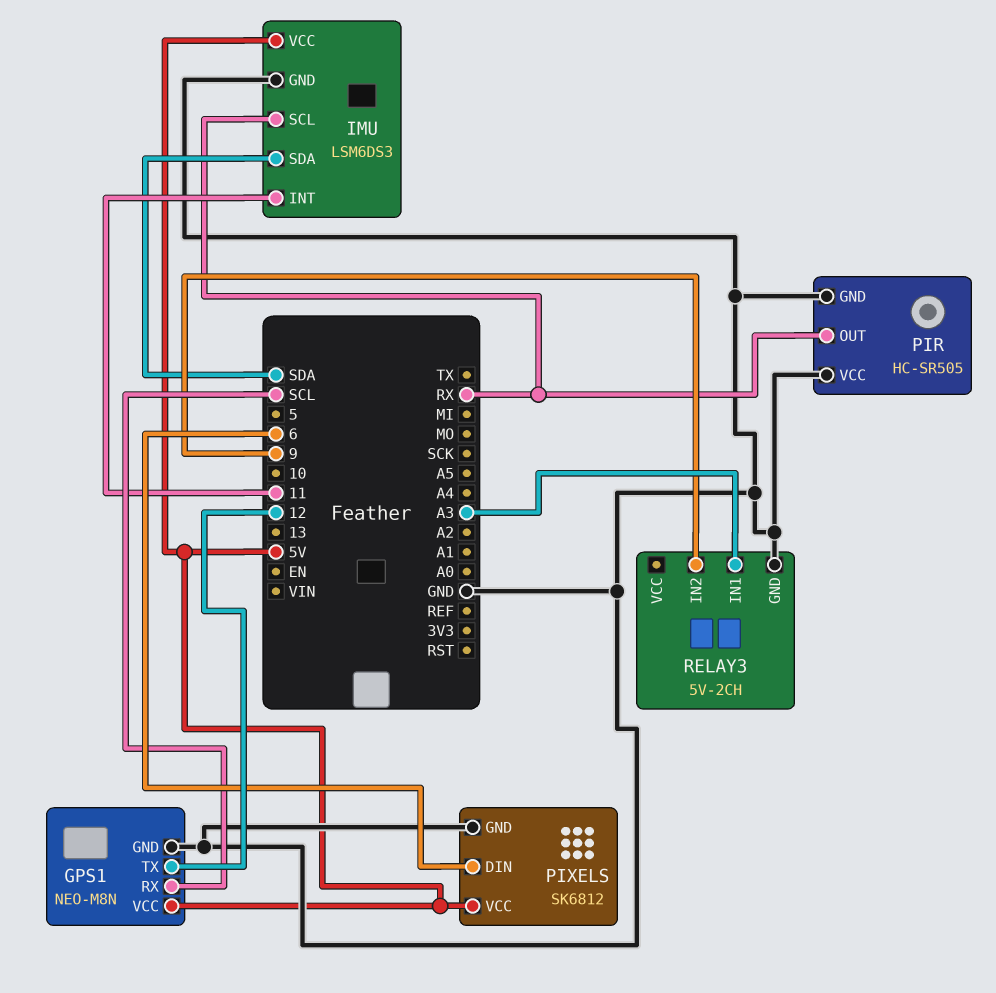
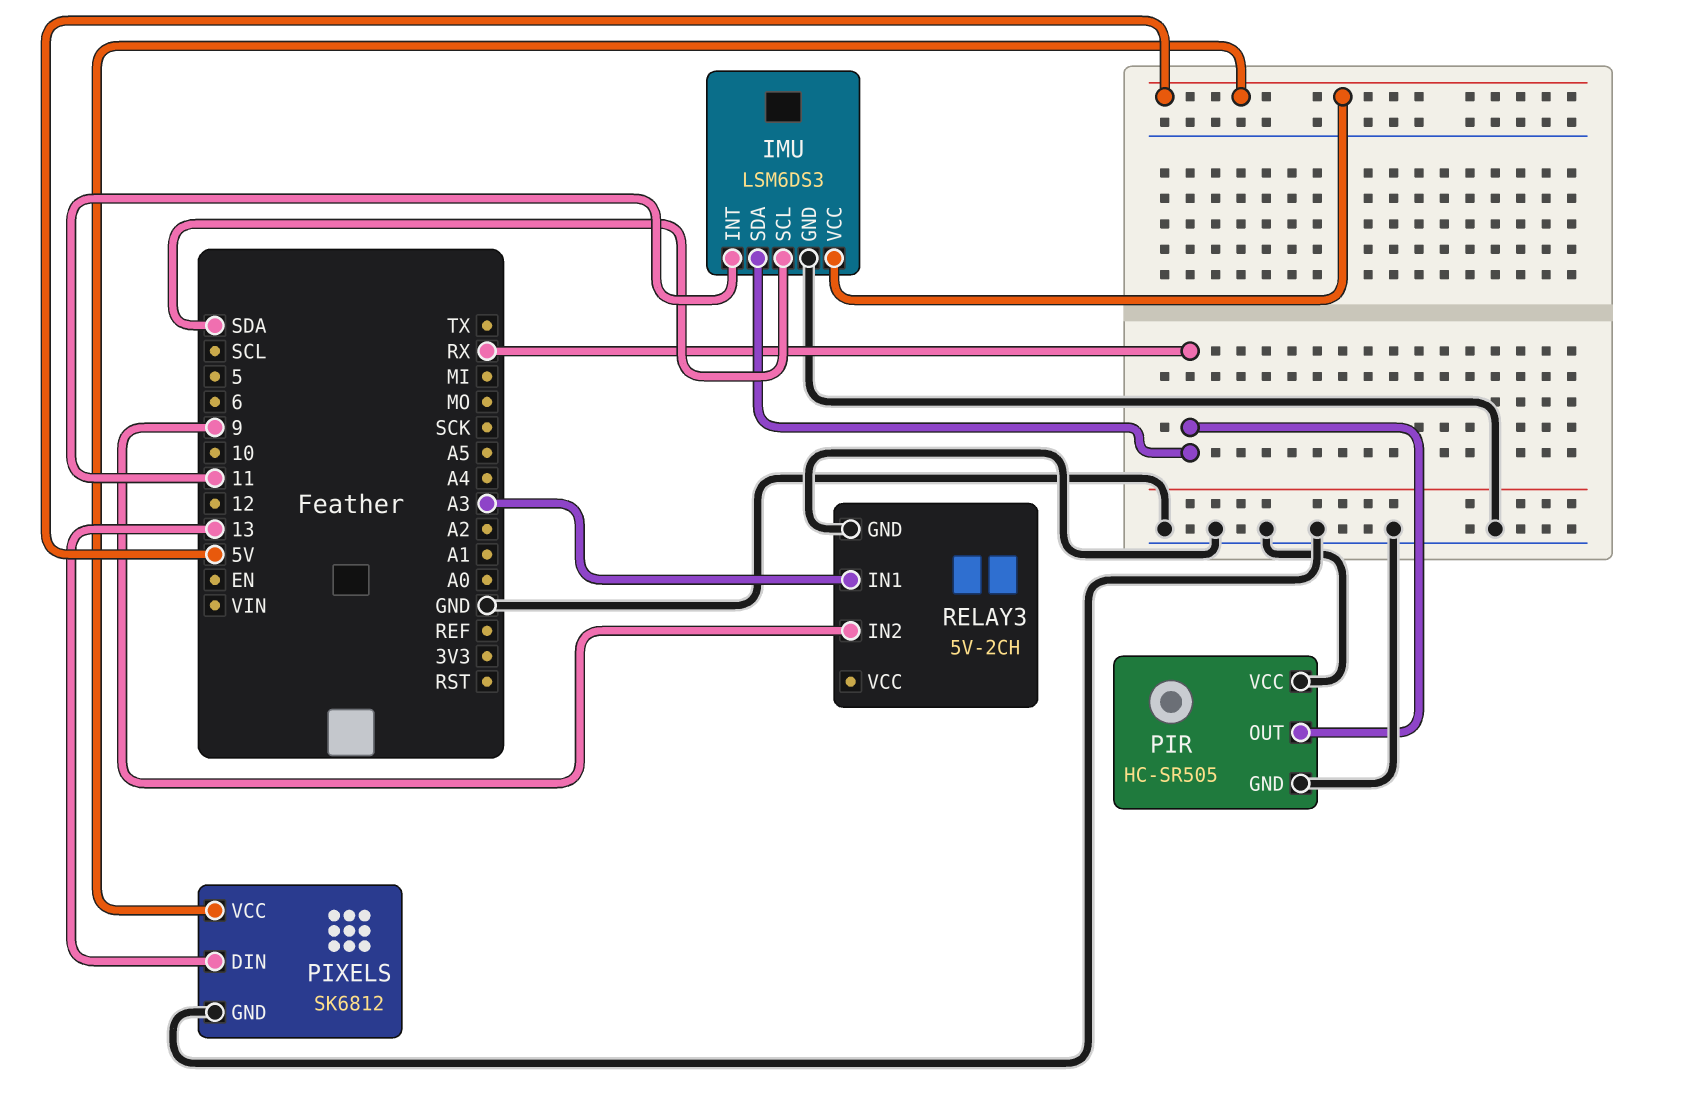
GPS1: NEO-M8N -> none
GPS1 pin GND: GND -> none
GPS1 pin RX: SCL -> none
GPS1 pin TX: 12 -> none
GPS1 pin VCC: 5V -> none
IMU pin SCL: RX -> SDA
IMU pin SDA: SDA -> RX
PIXELS pin DIN: 6 -> 13

